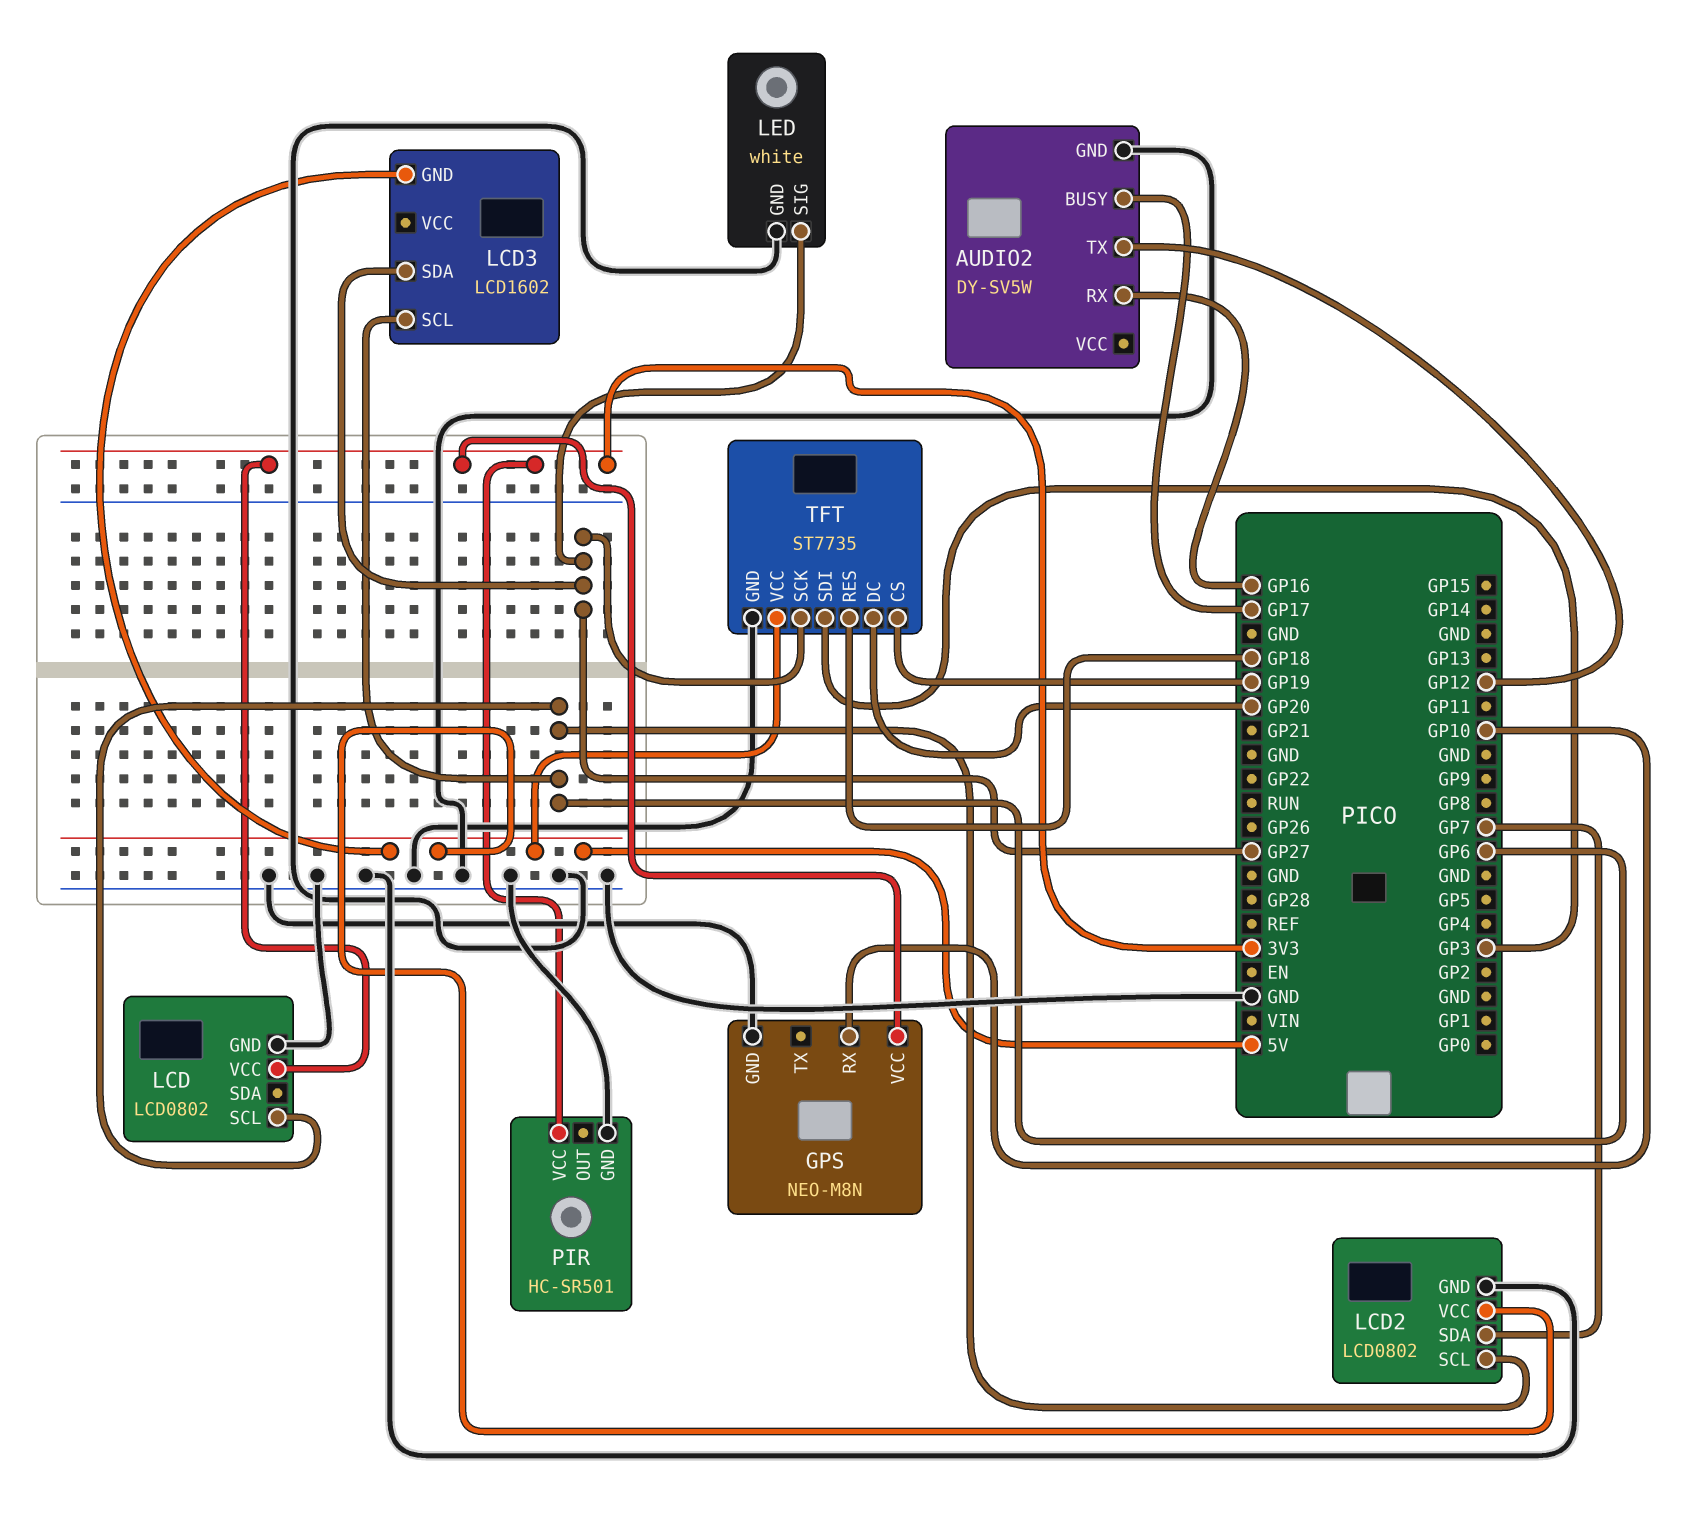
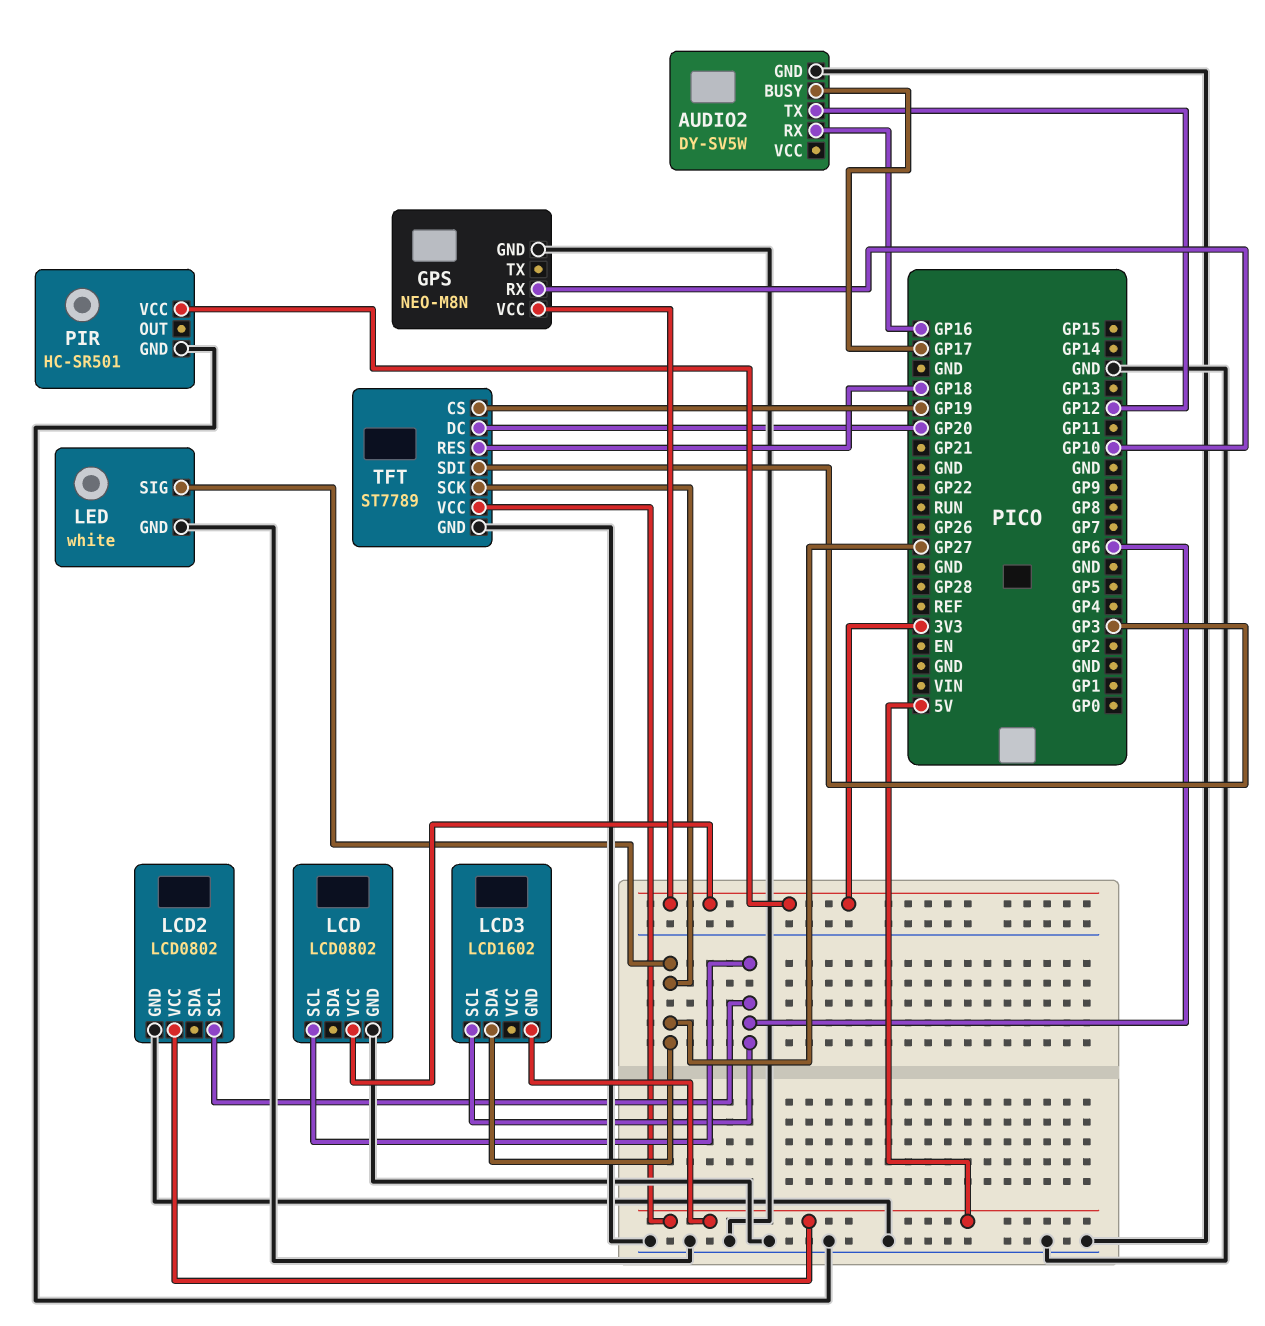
LCD2 pin SDA: GP7 -> none
TFT: ST7735 -> ST7789

